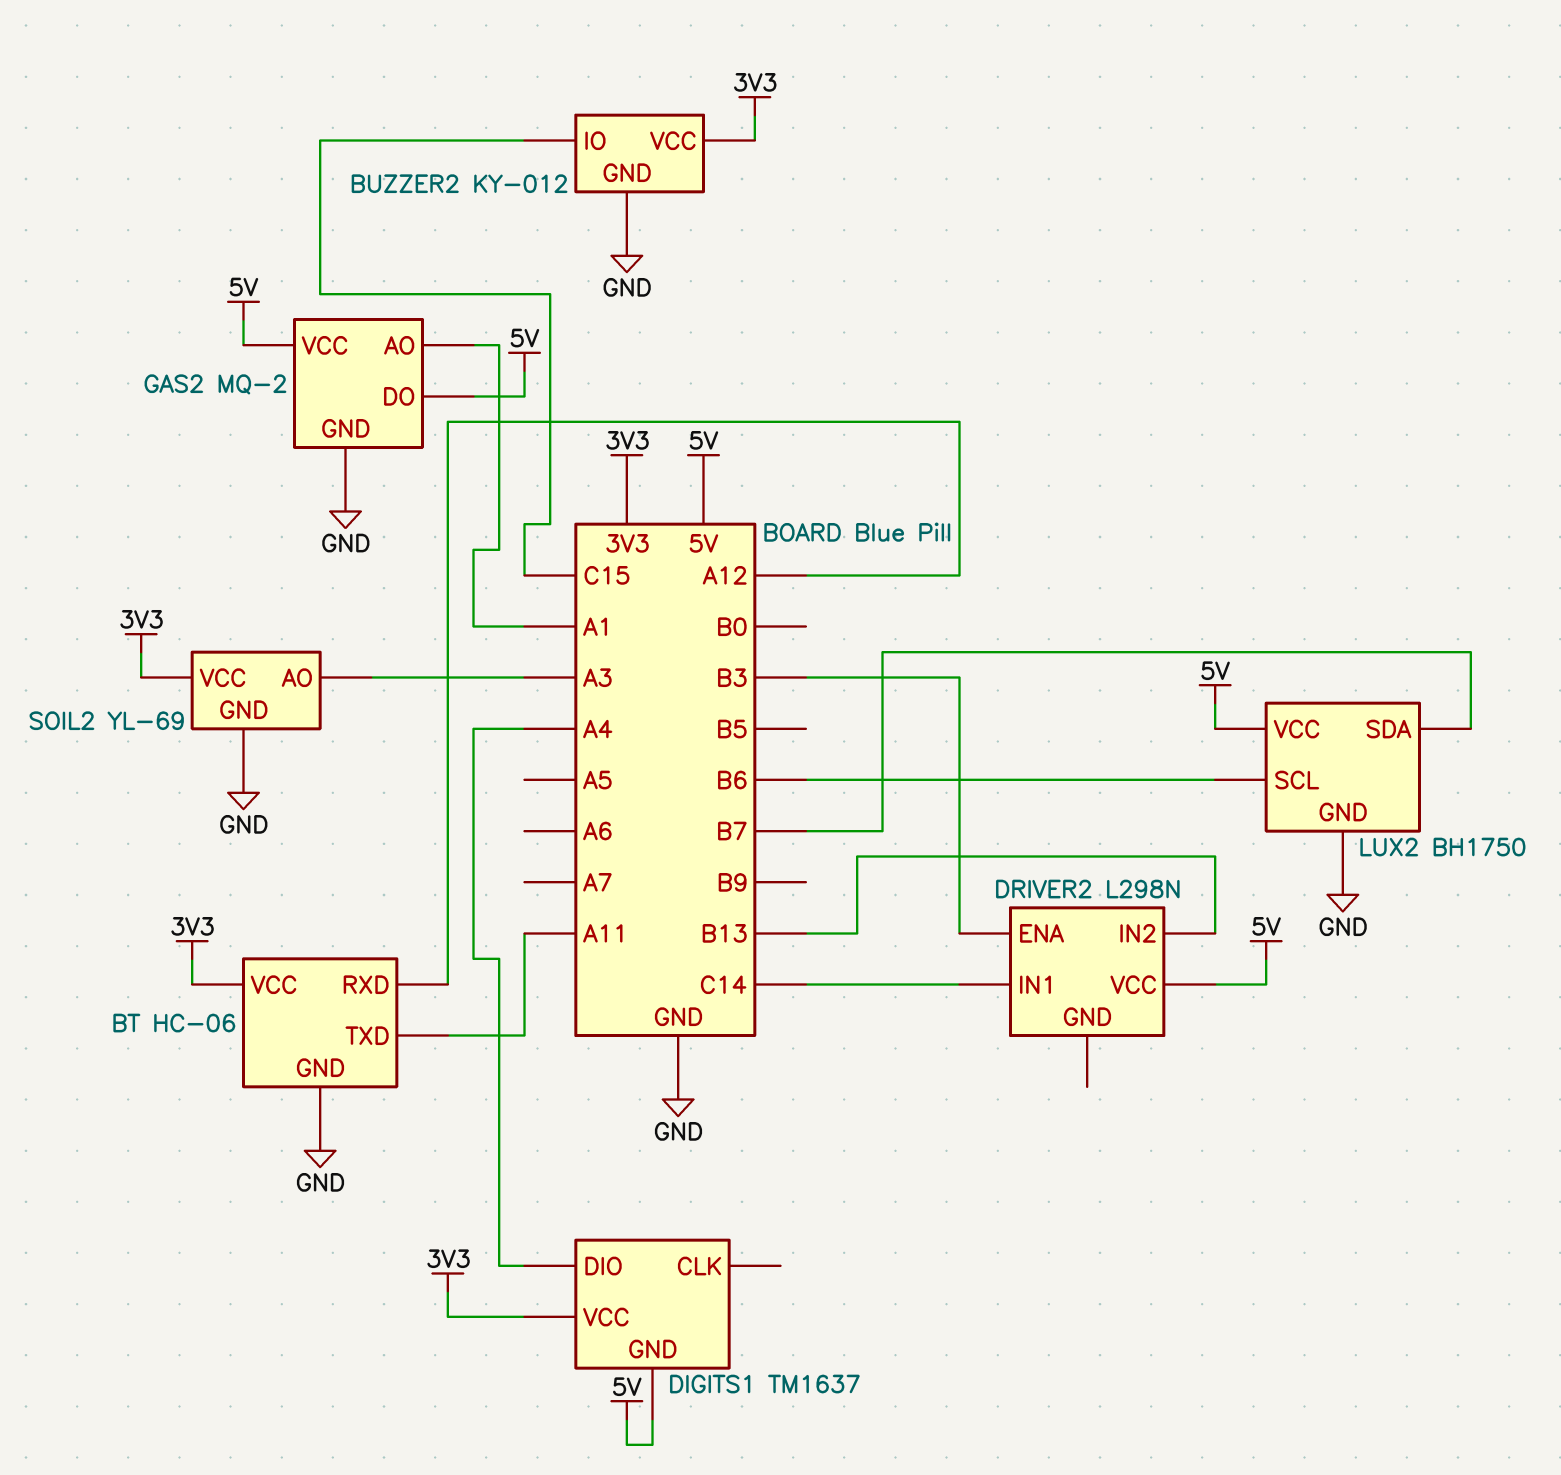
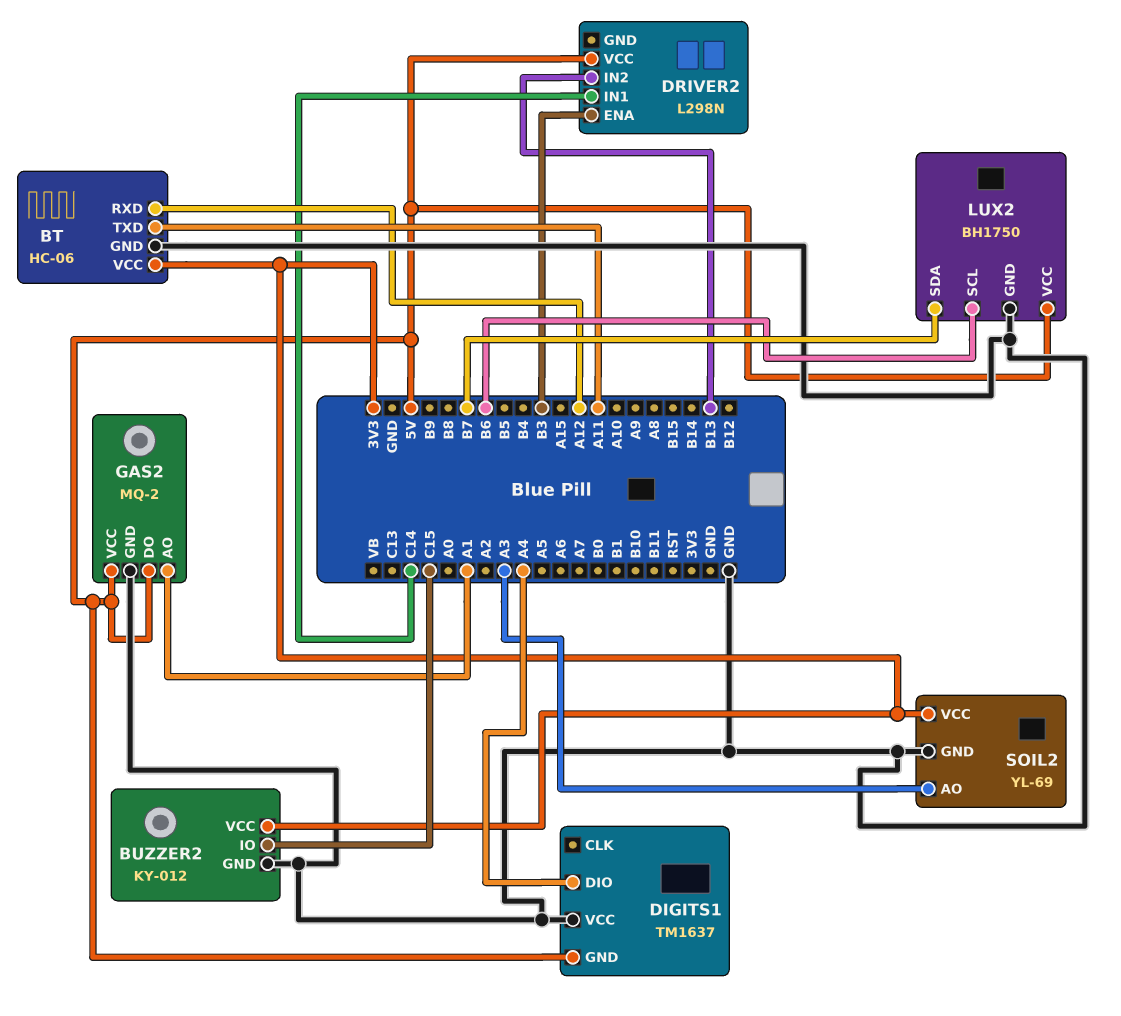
DIGITS1 pin VCC: 3V3 -> GND

